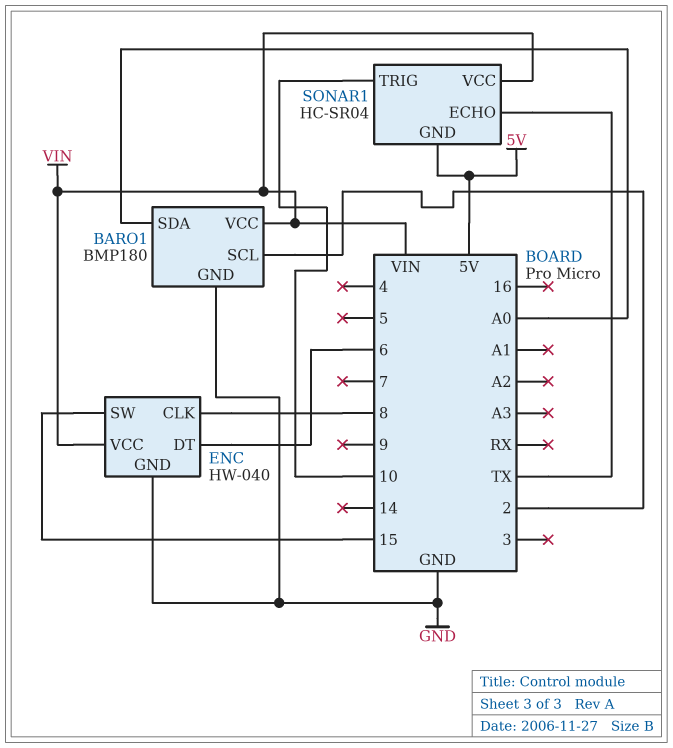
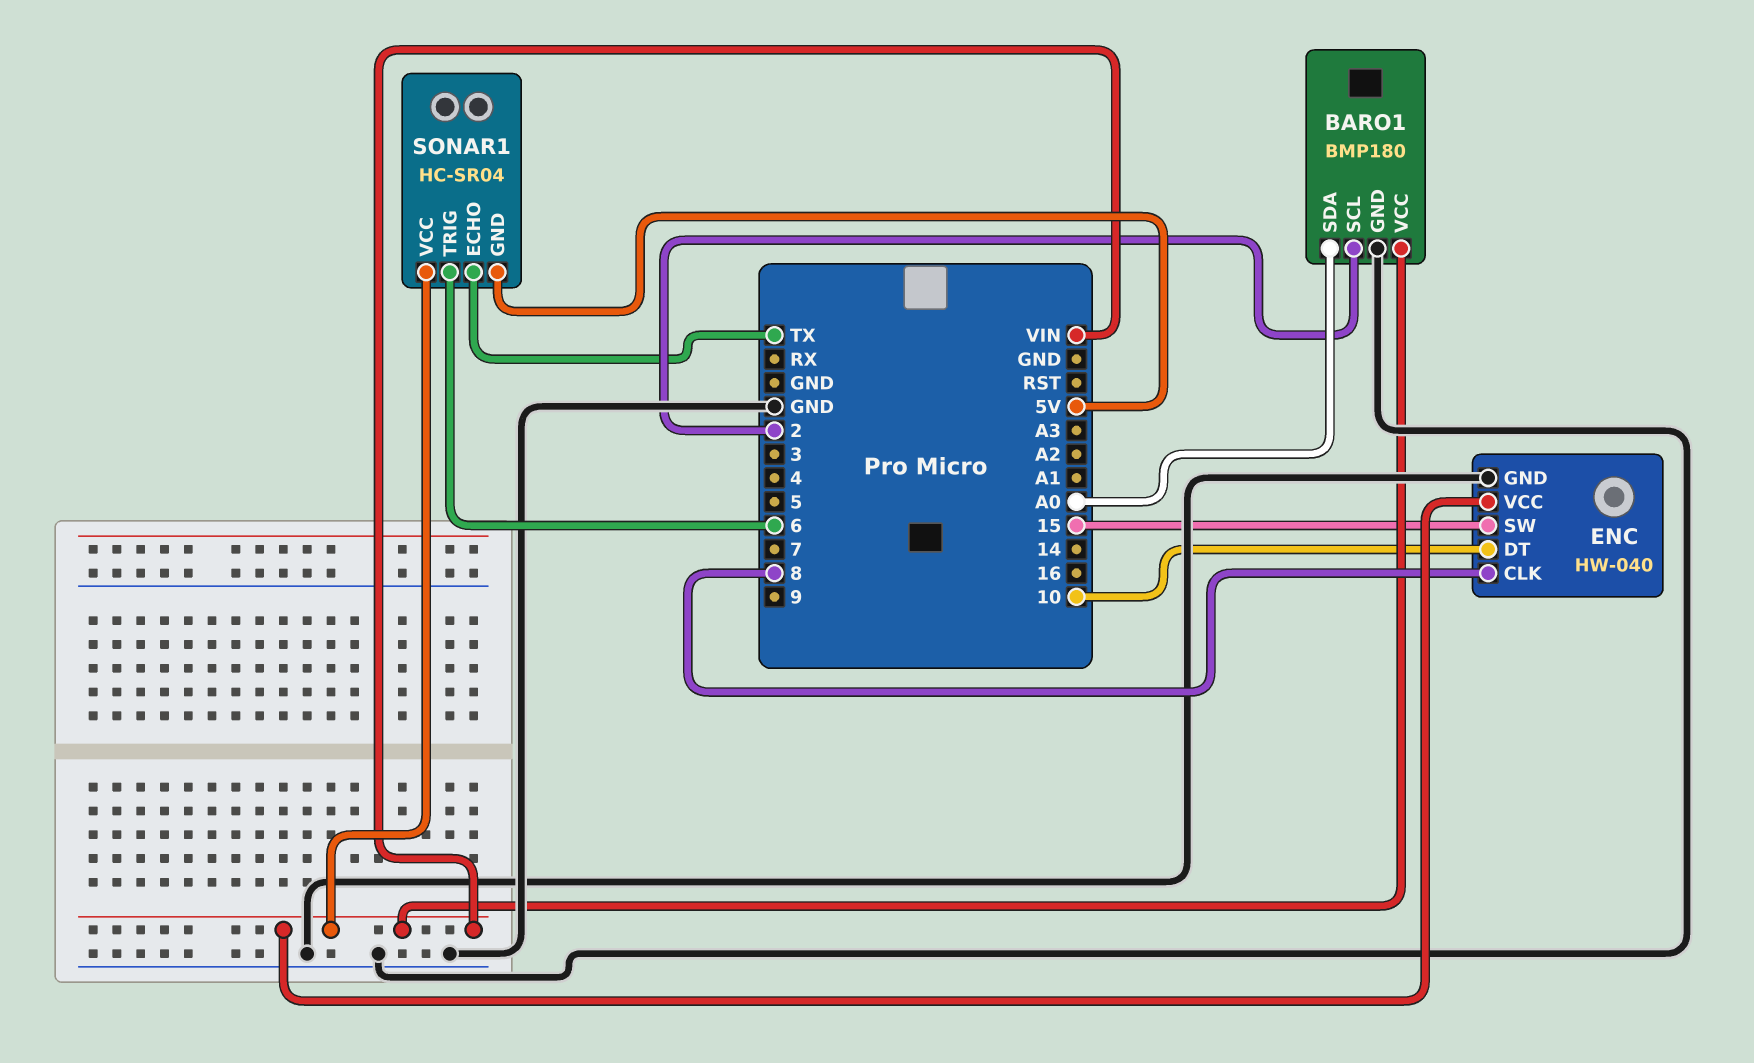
ENC pin DT: 6 -> 10
SONAR1 pin TRIG: 10 -> 6

